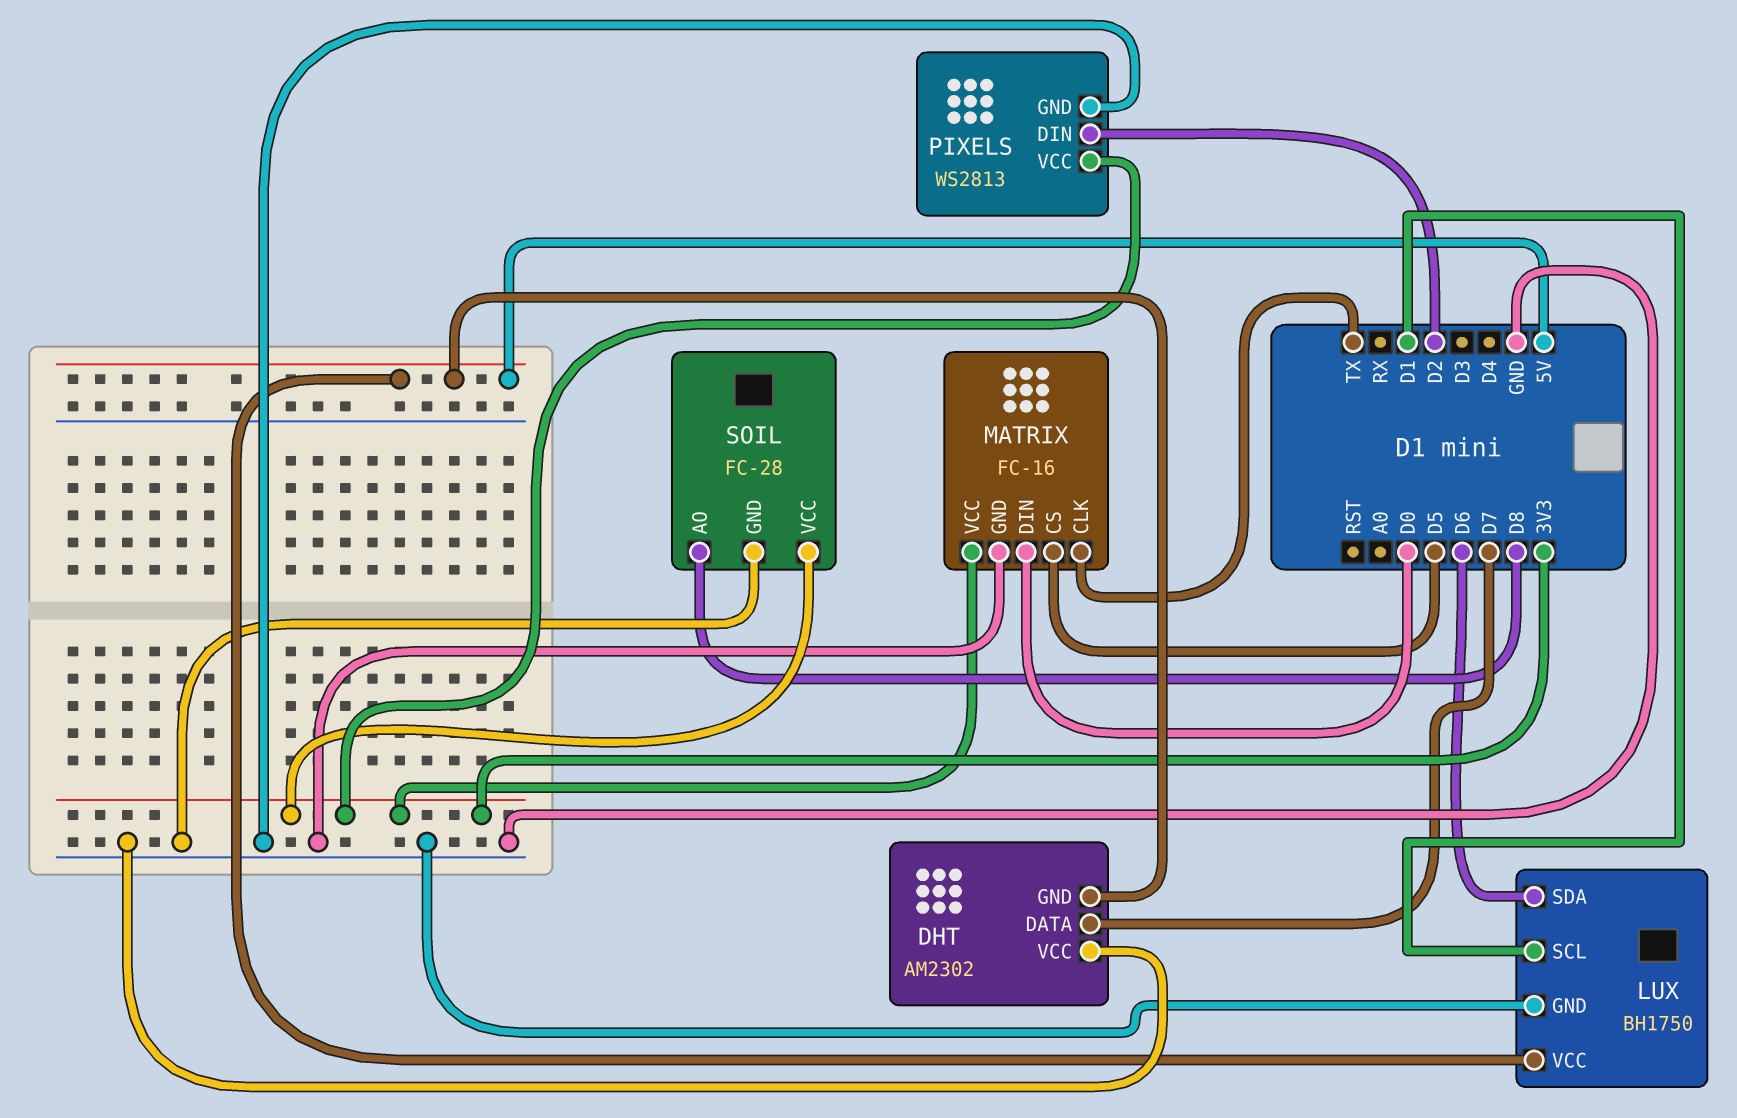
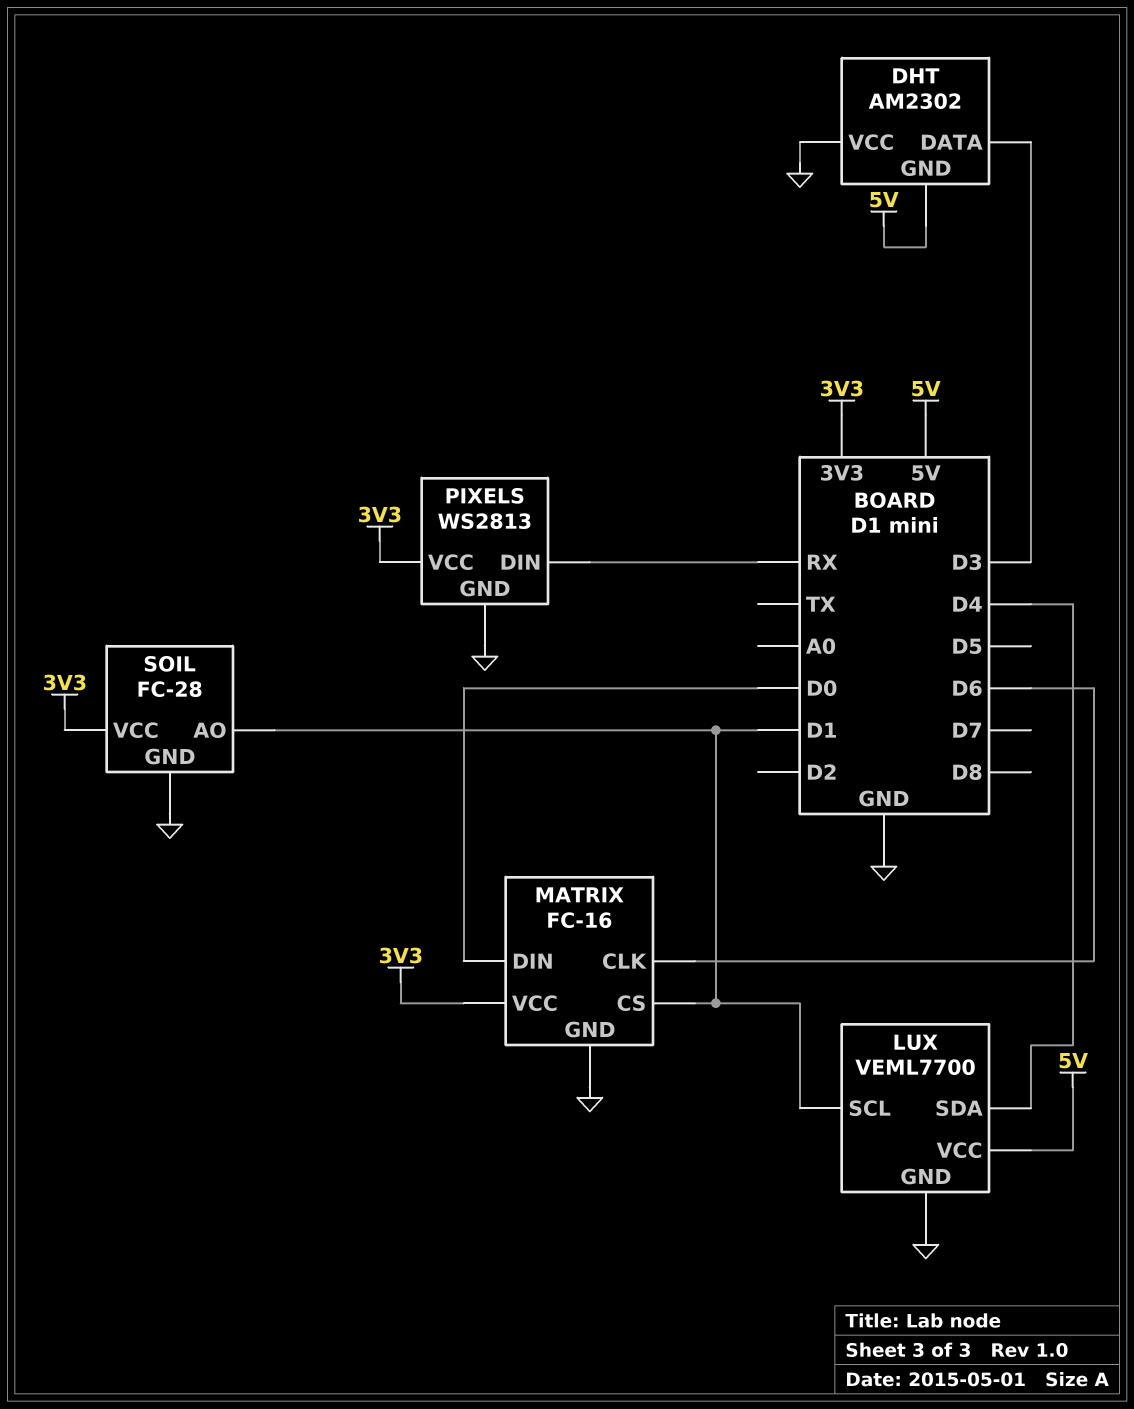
DHT pin DATA: D7 -> D3
LUX: BH1750 -> VEML7700
LUX pin SDA: D6 -> D4
MATRIX pin CLK: TX -> D6
MATRIX pin CS: D5 -> D1
PIXELS pin DIN: D2 -> RX
SOIL pin AO: D8 -> D1

